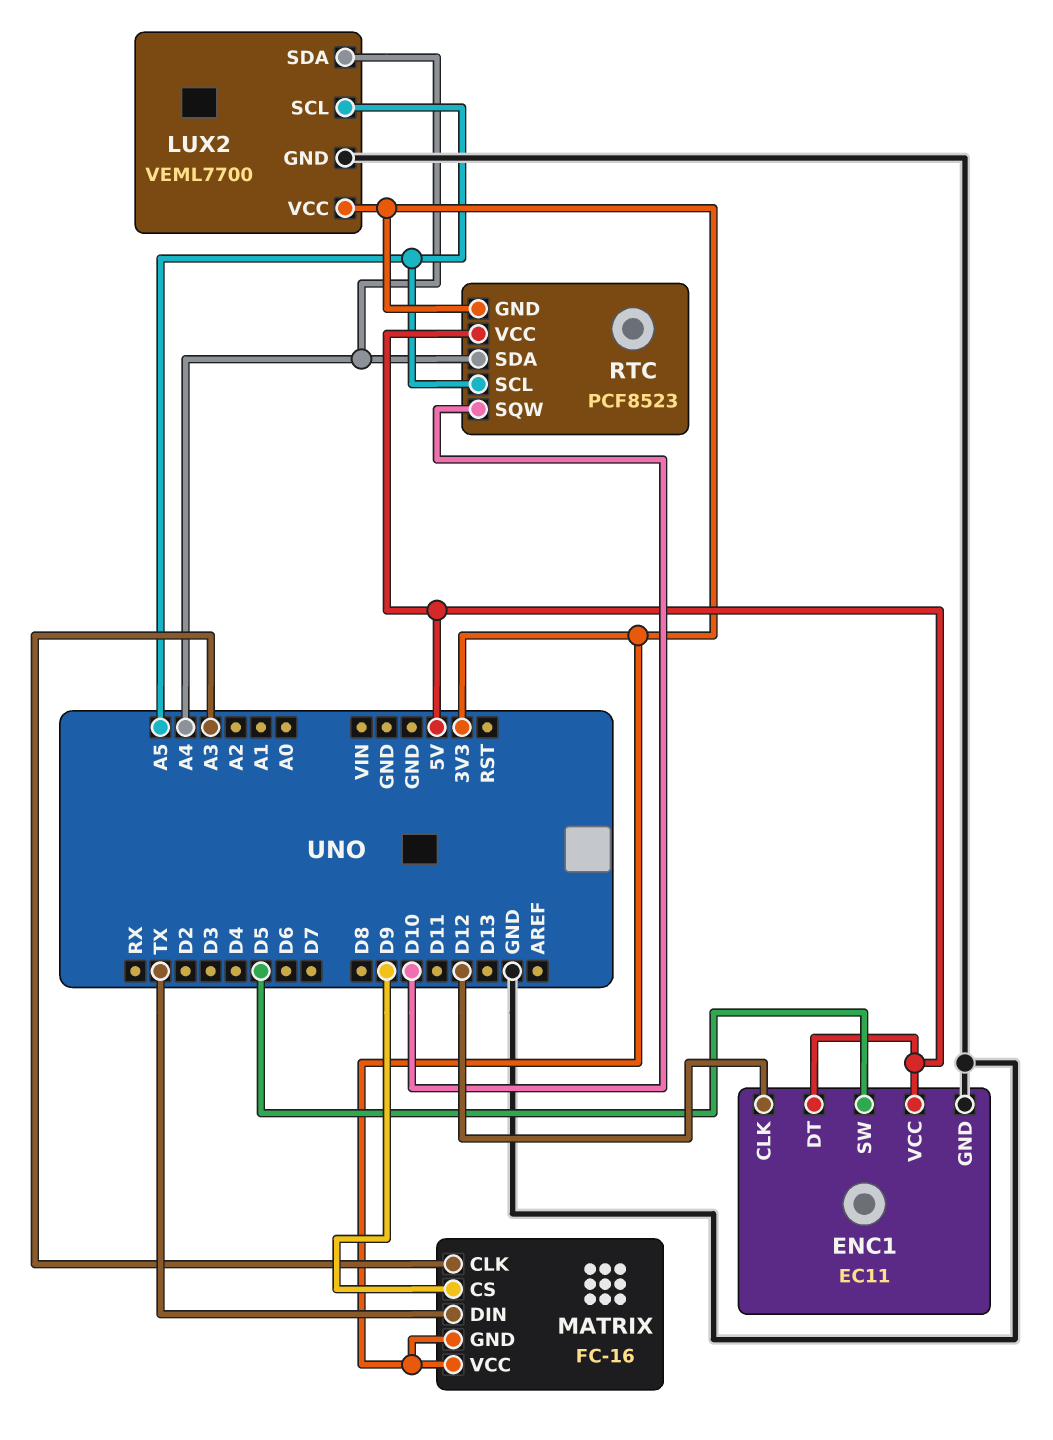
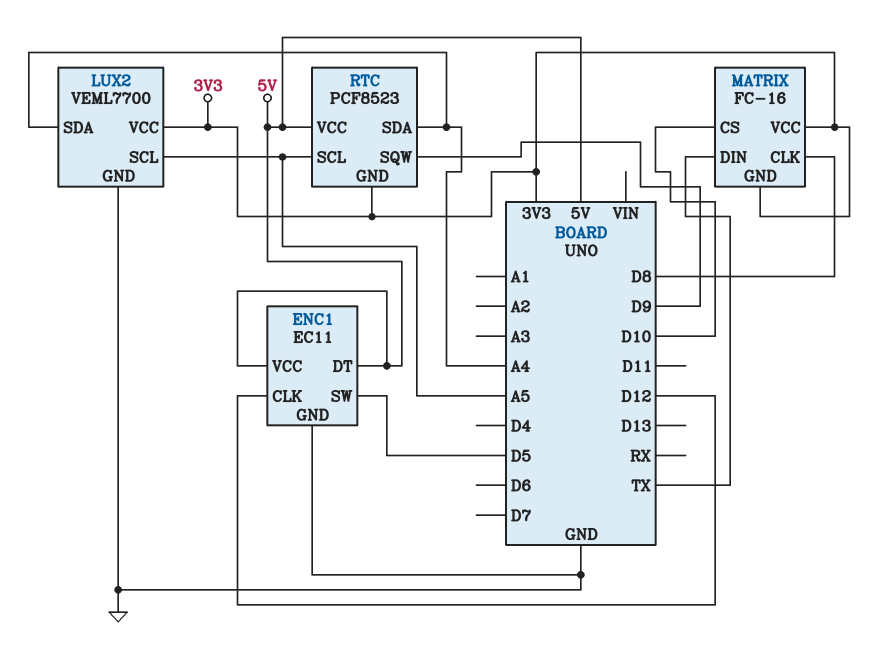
MATRIX pin CLK: A3 -> D8
MATRIX pin CS: D9 -> D10
RTC pin SQW: D10 -> D9

